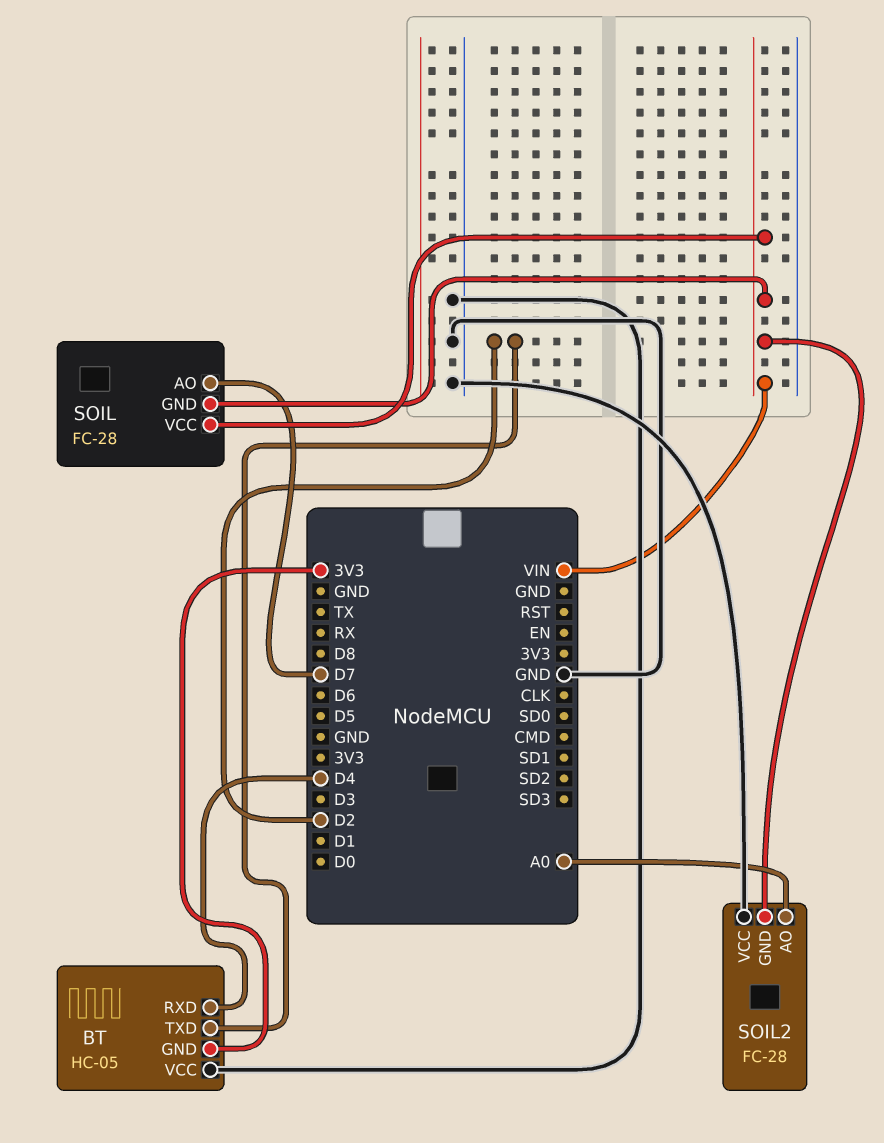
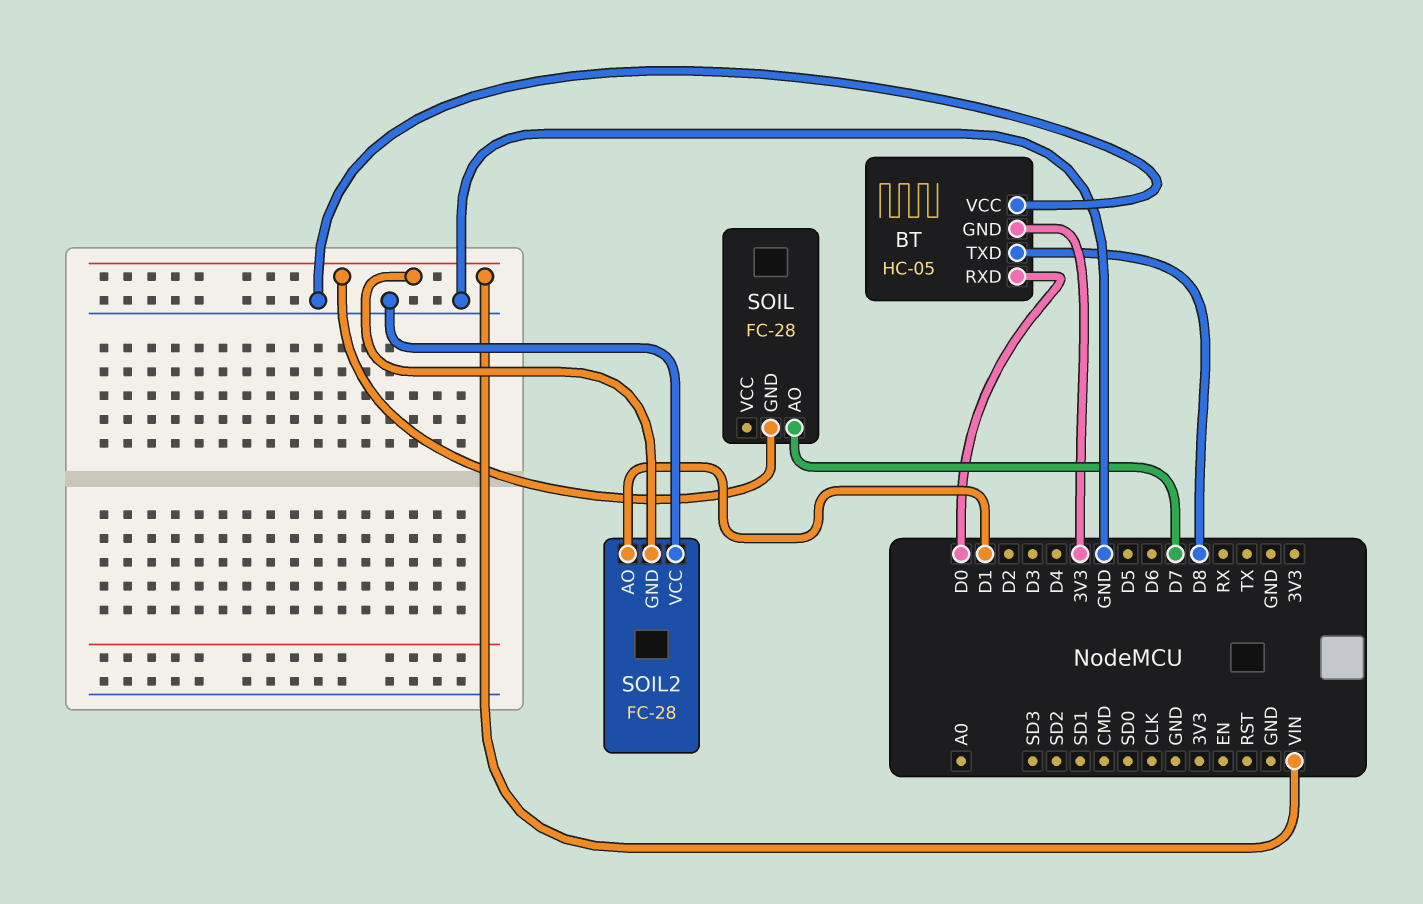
BT pin RXD: D4 -> D0
BT pin TXD: D2 -> D8
SOIL pin VCC: VIN -> none
SOIL2 pin AO: A0 -> D1

